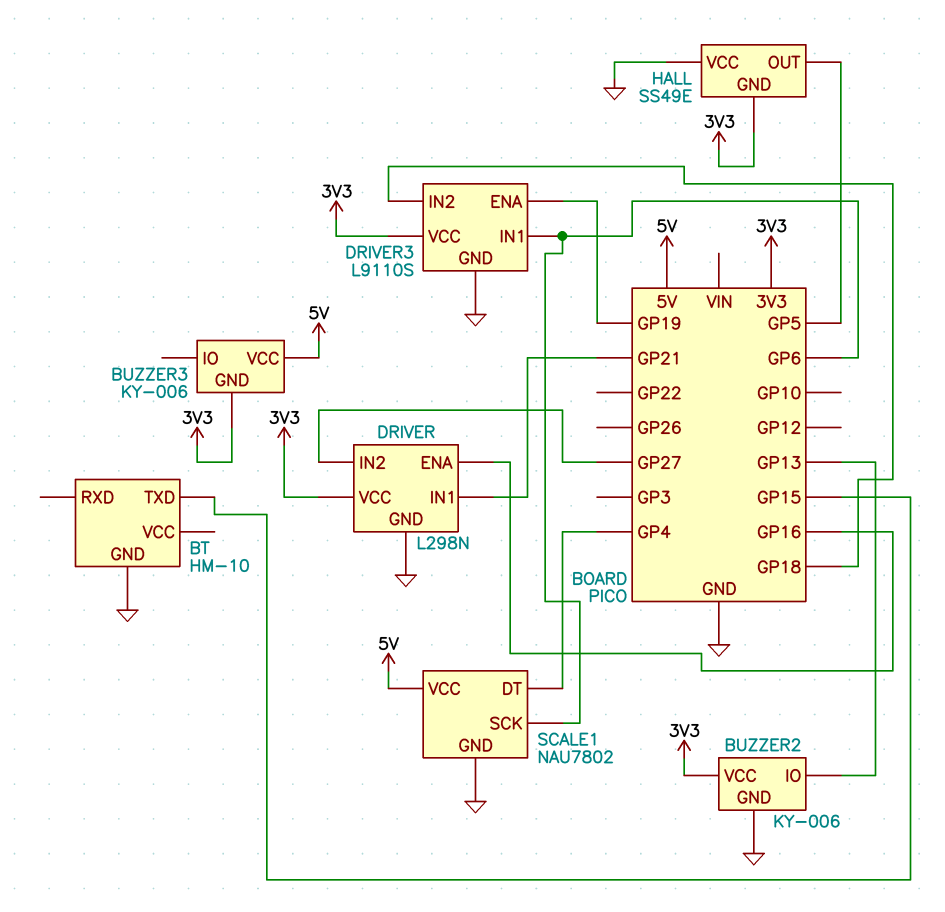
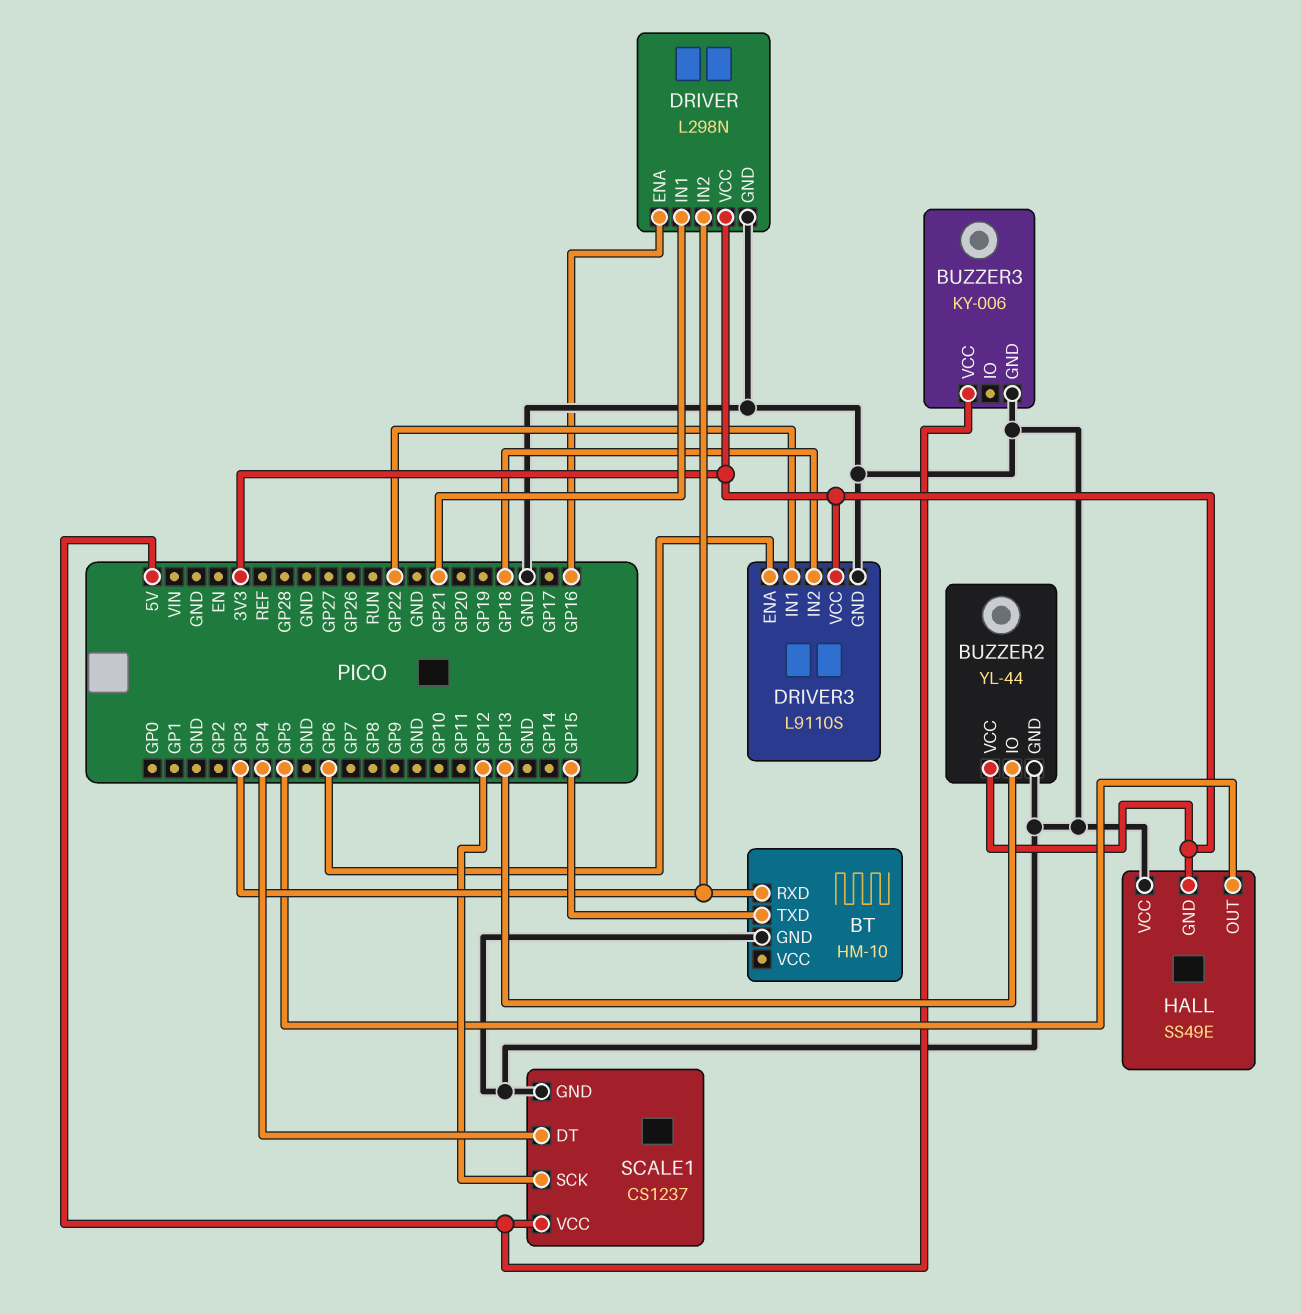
BT pin RXD: none -> GP3
BUZZER2: KY-006 -> YL-44
BUZZER3 pin GND: 3V3 -> GND
DRIVER pin IN2: GP27 -> GP3
DRIVER3 pin ENA: GP19 -> GP6
DRIVER3 pin IN1: GP6 -> GP22
SCALE1: NAU7802 -> CS1237
SCALE1 pin SCK: GP6 -> GP12

